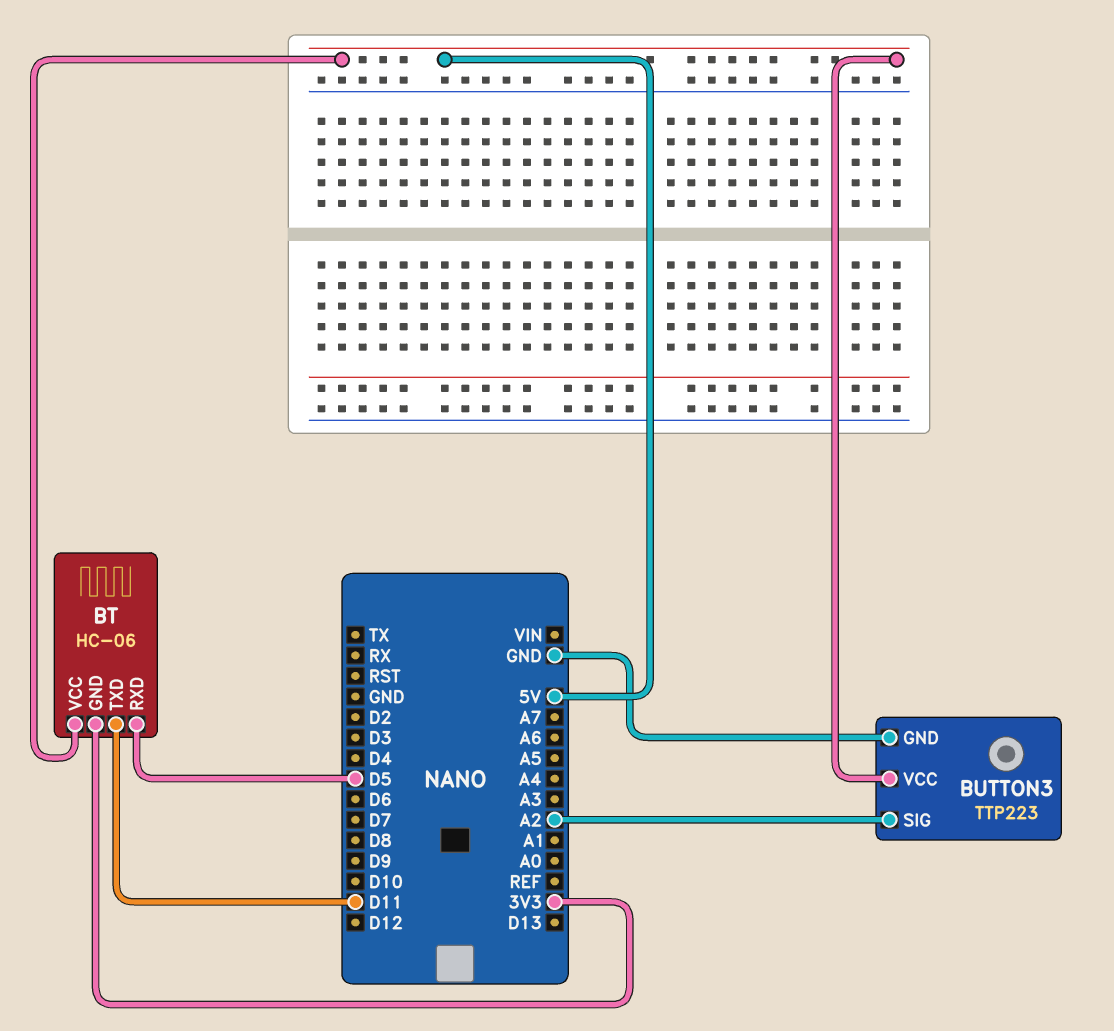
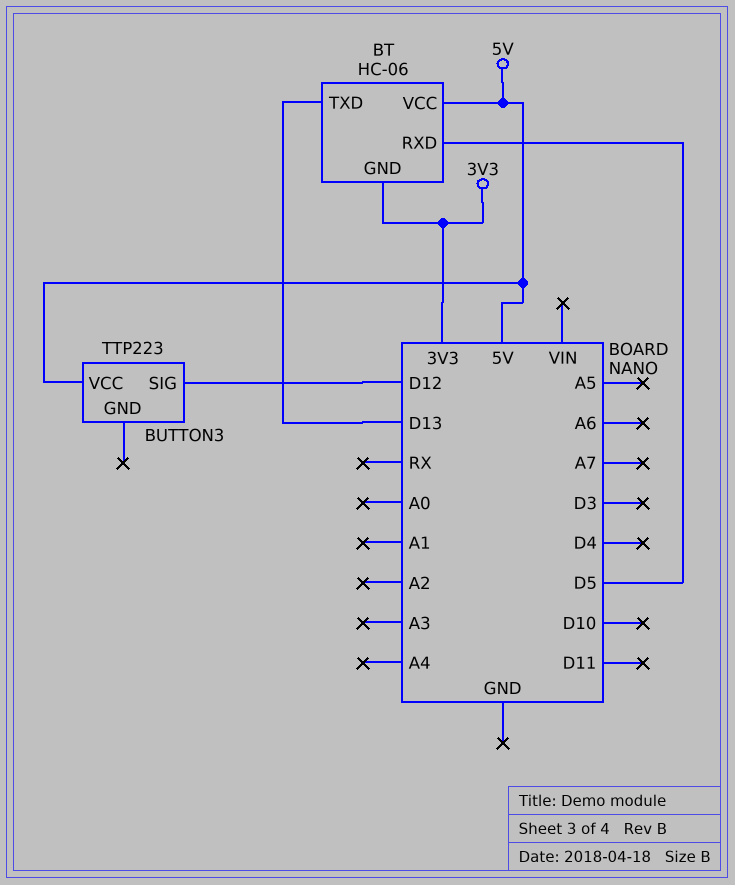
BT pin TXD: D11 -> D13
BUTTON3 pin GND: GND -> none
BUTTON3 pin SIG: A2 -> D12

